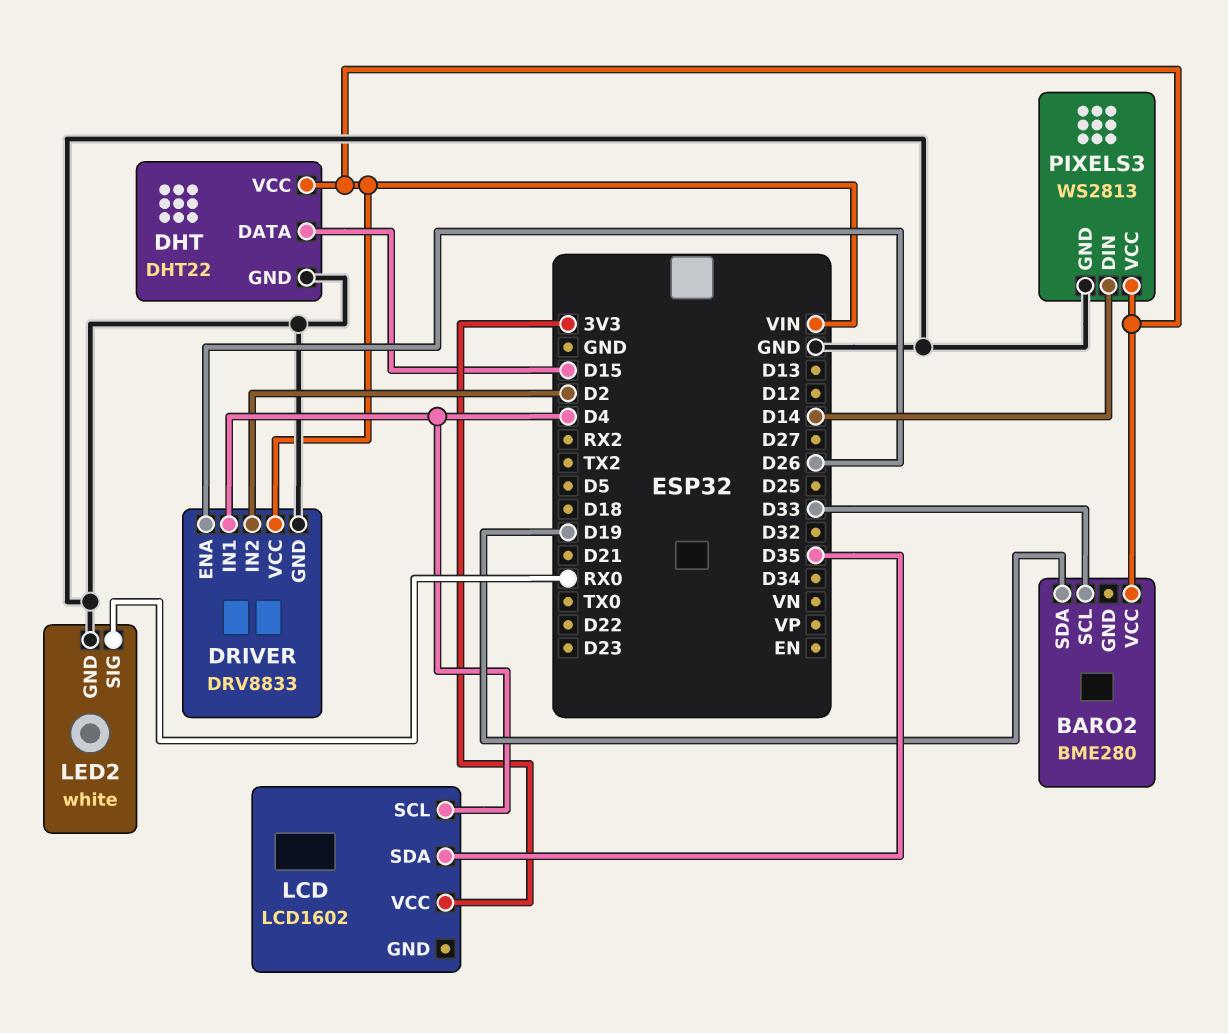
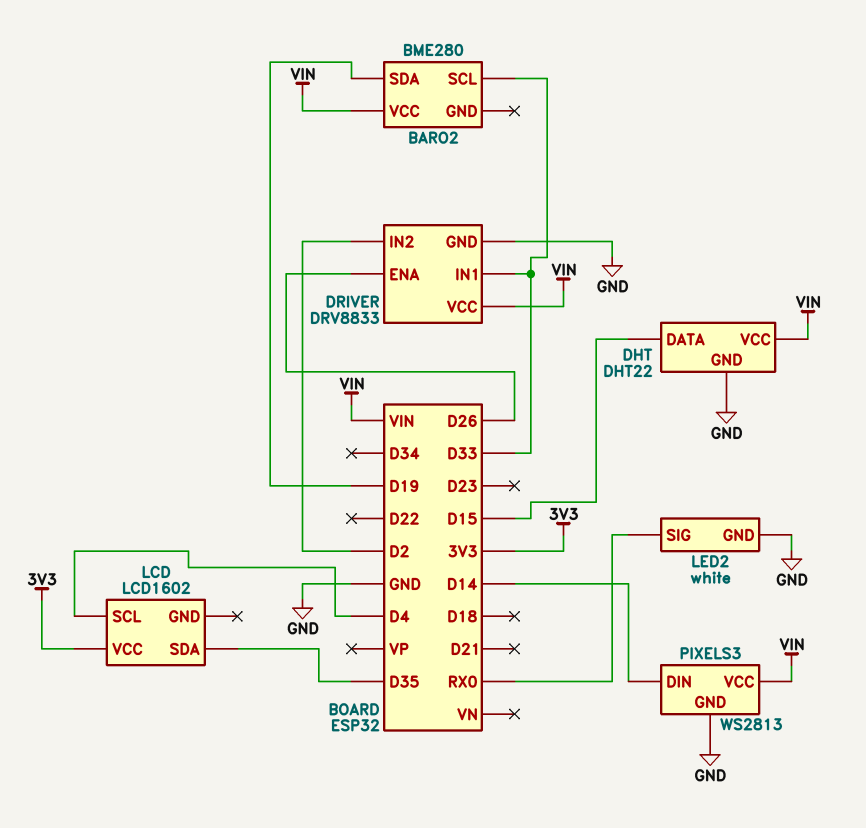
DRIVER pin IN1: D4 -> D33

